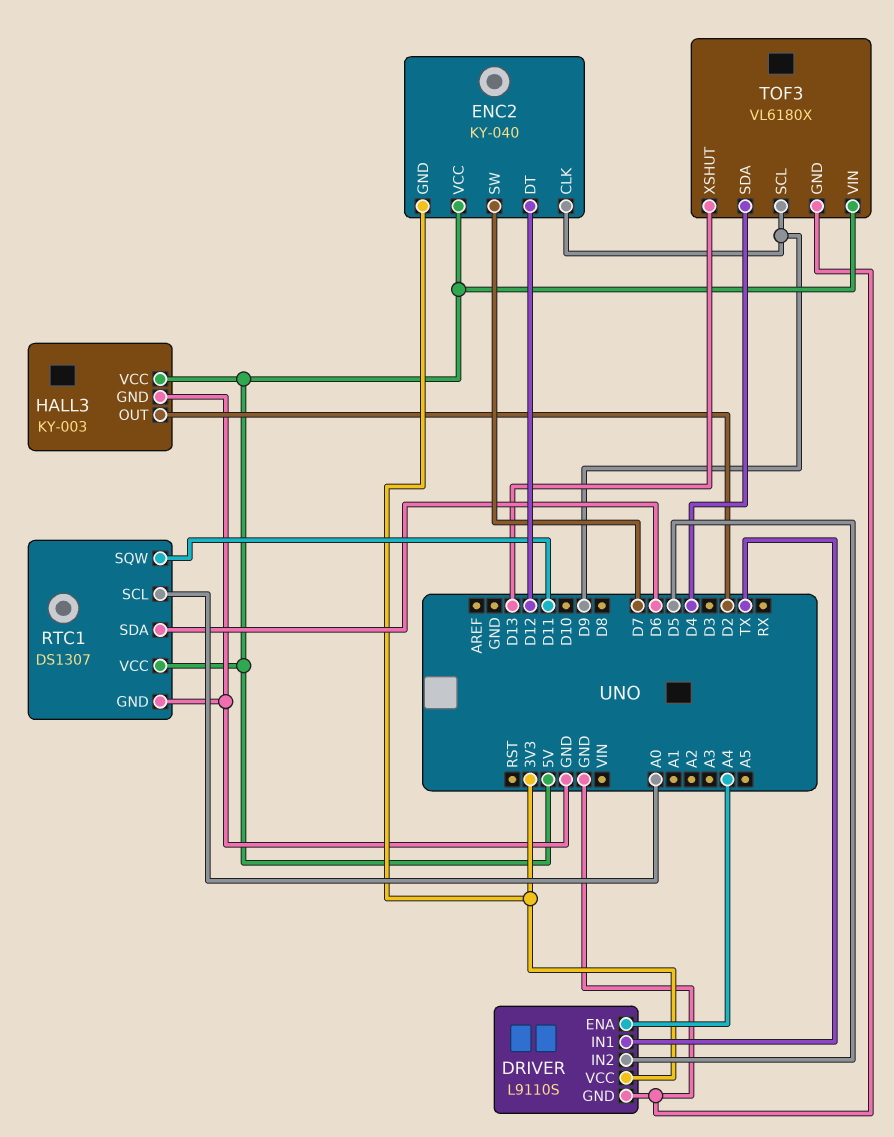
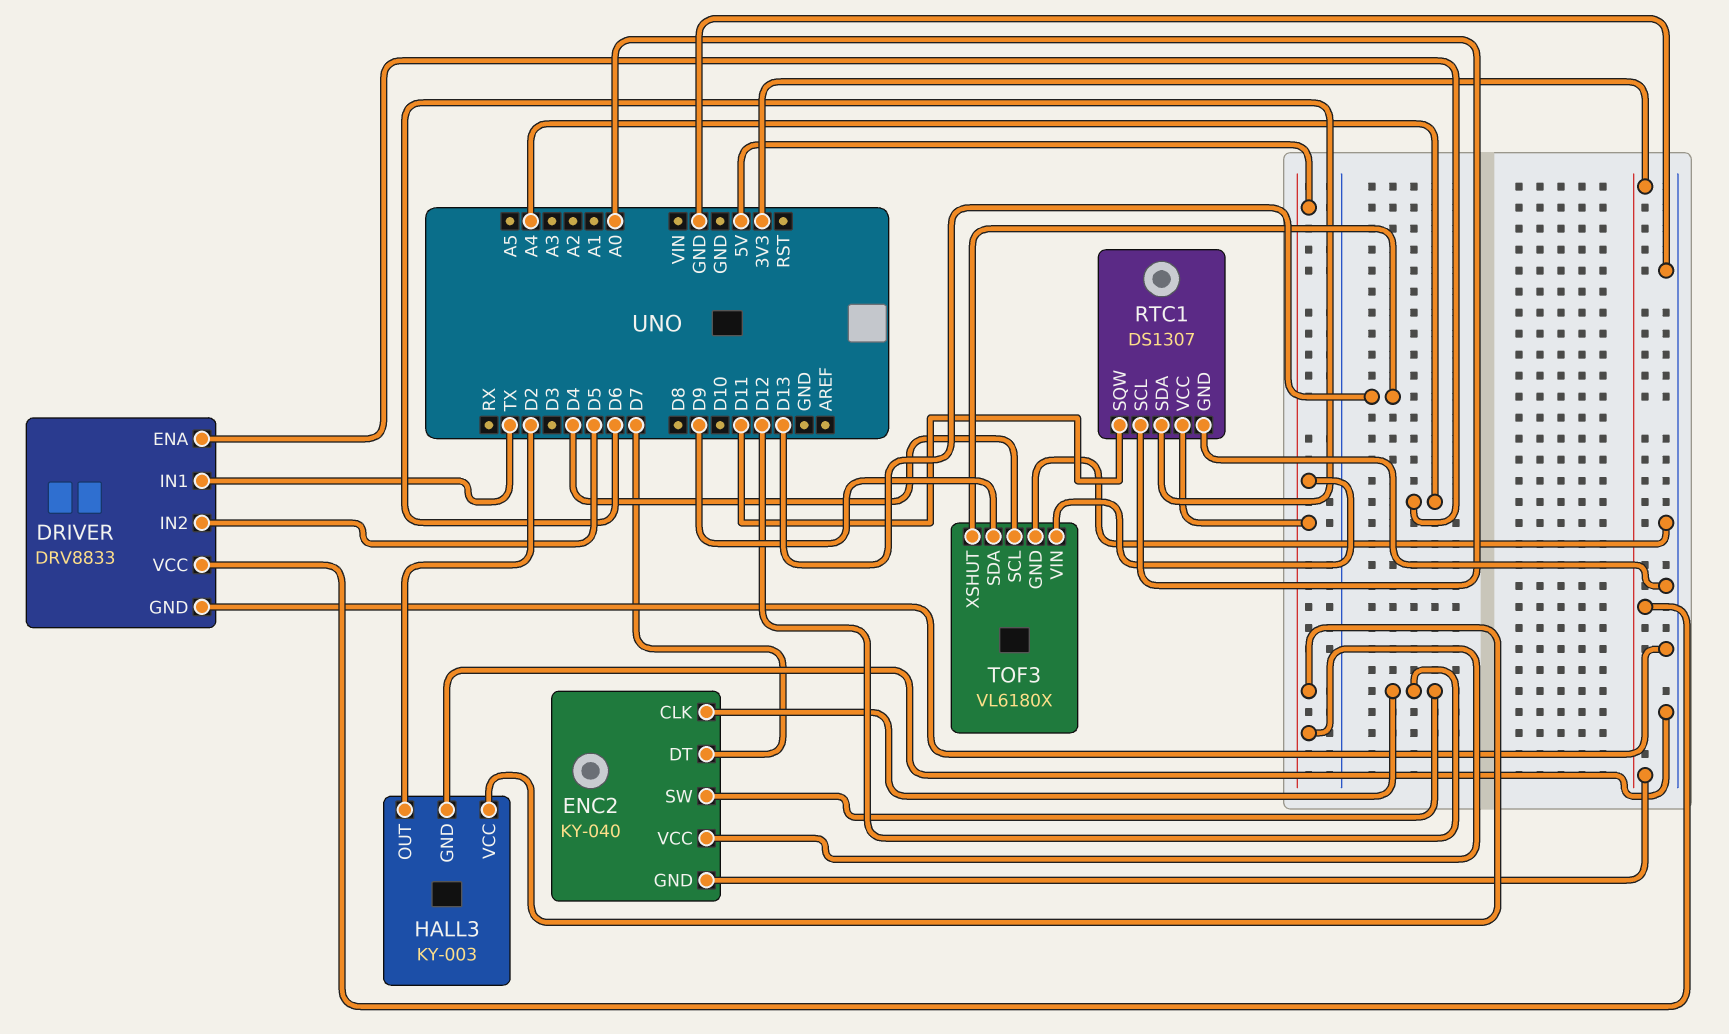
DRIVER: L9110S -> DRV8833
ENC2 pin CLK: D9 -> D12
ENC2 pin DT: D12 -> D7
ENC2 pin SW: D7 -> D12
TOF3 pin SCL: D9 -> D4
TOF3 pin SDA: D4 -> D9

